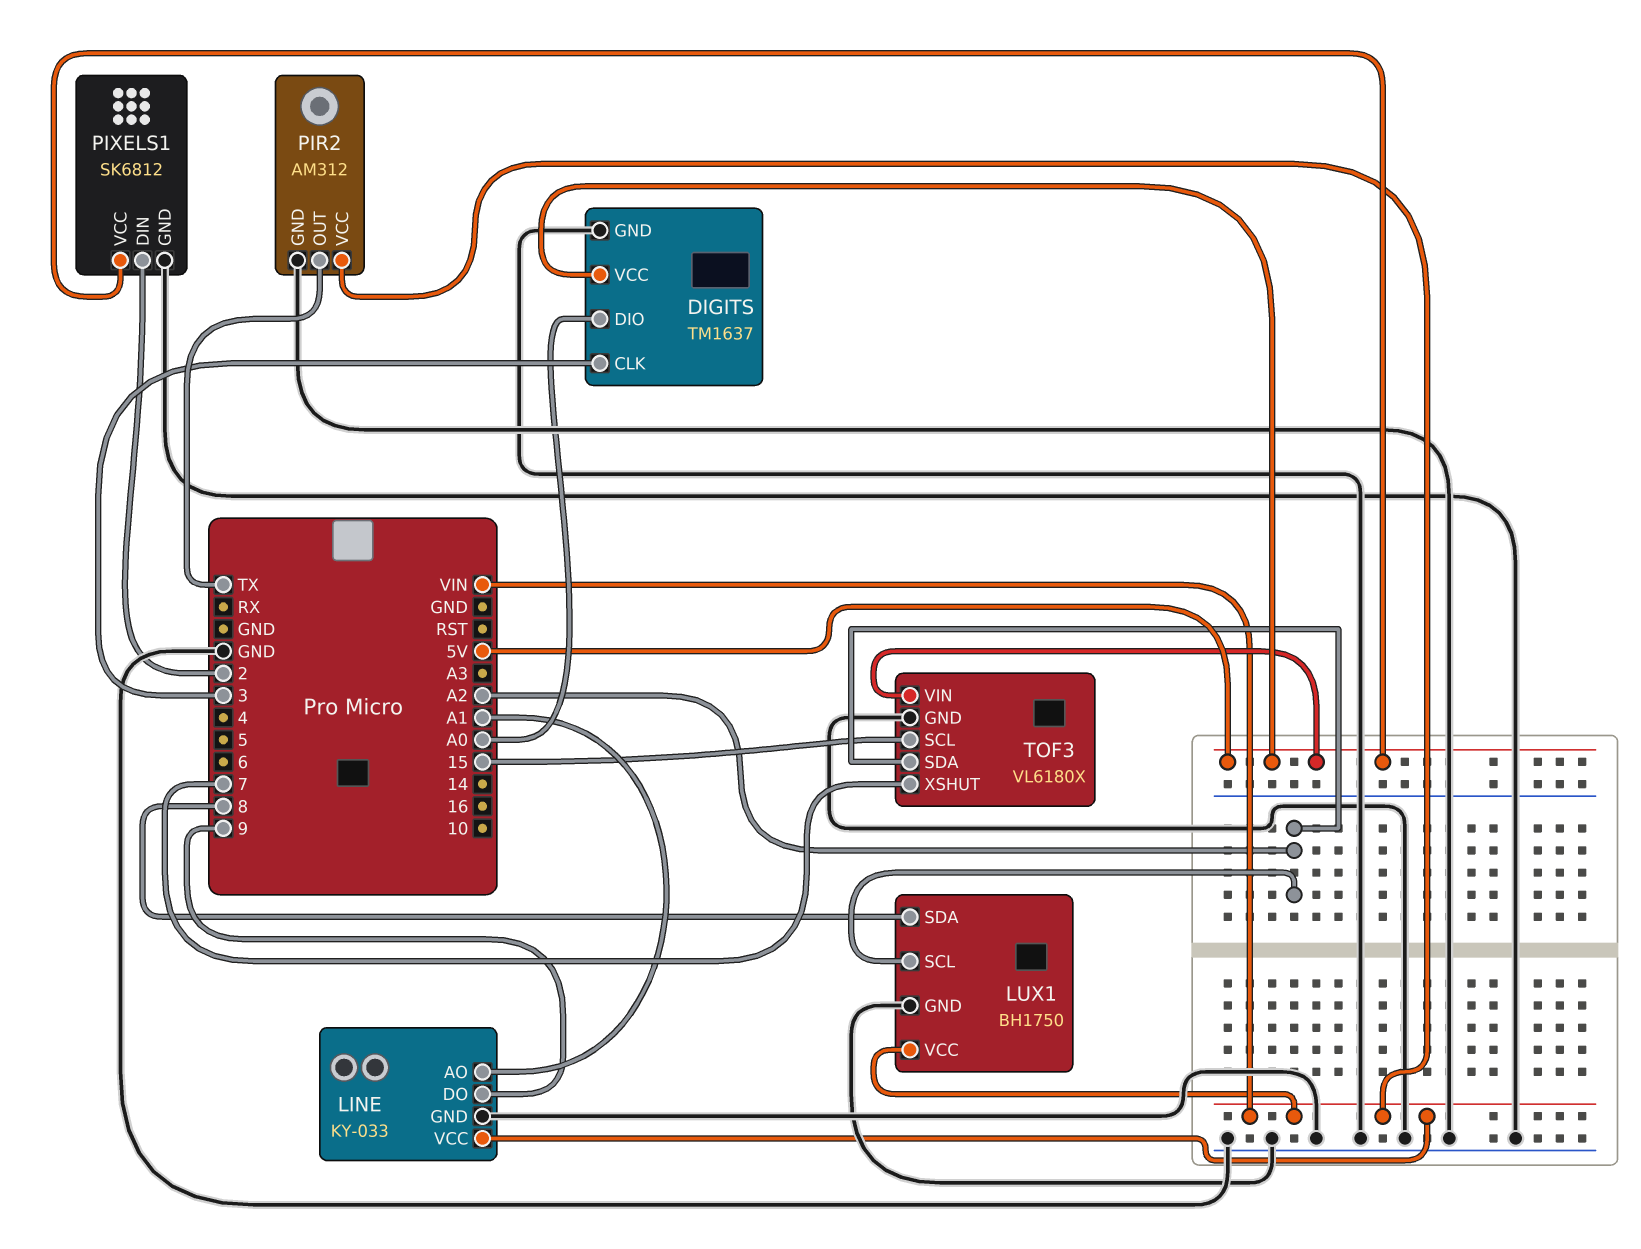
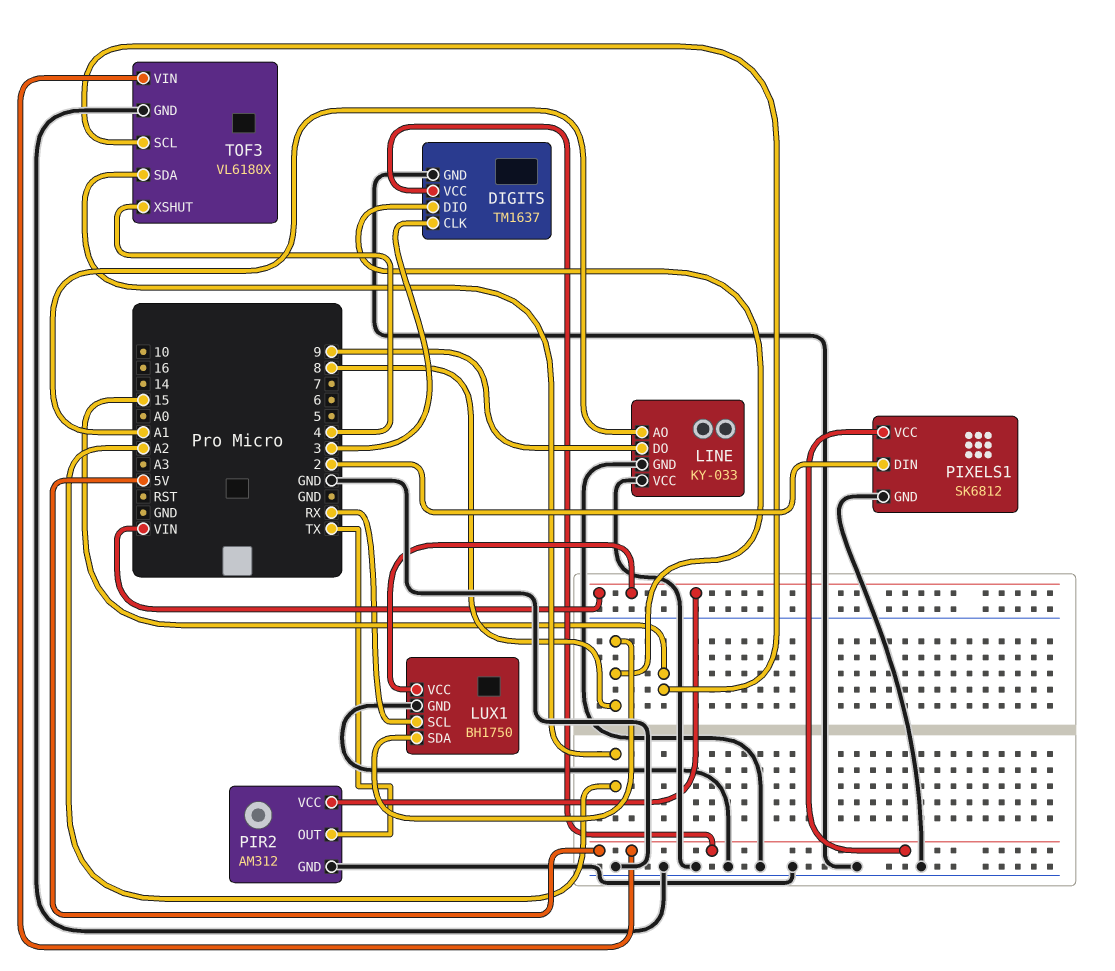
DIGITS pin DIO: A0 -> 8
LINE pin VCC: VIN -> GND
LUX1 pin SCL: A2 -> RX
TOF3 pin XSHUT: 7 -> 4

